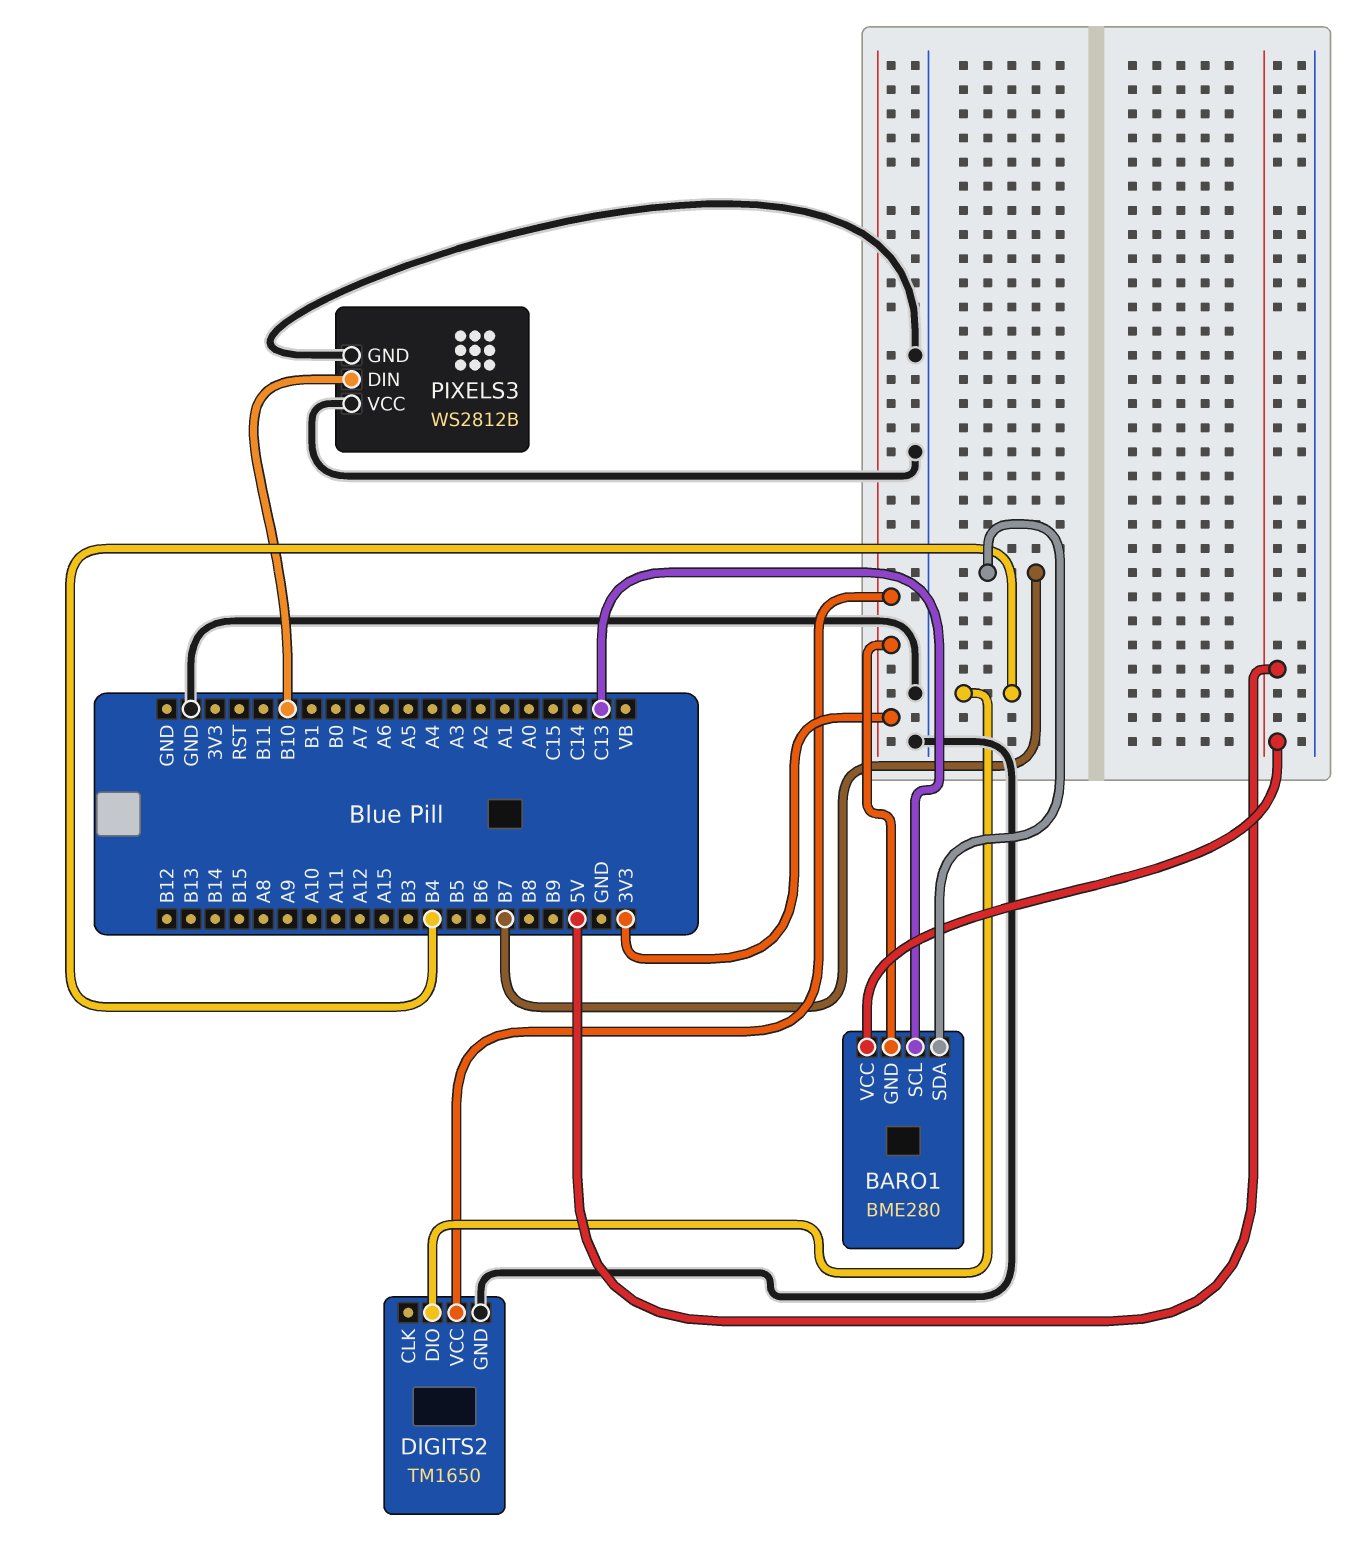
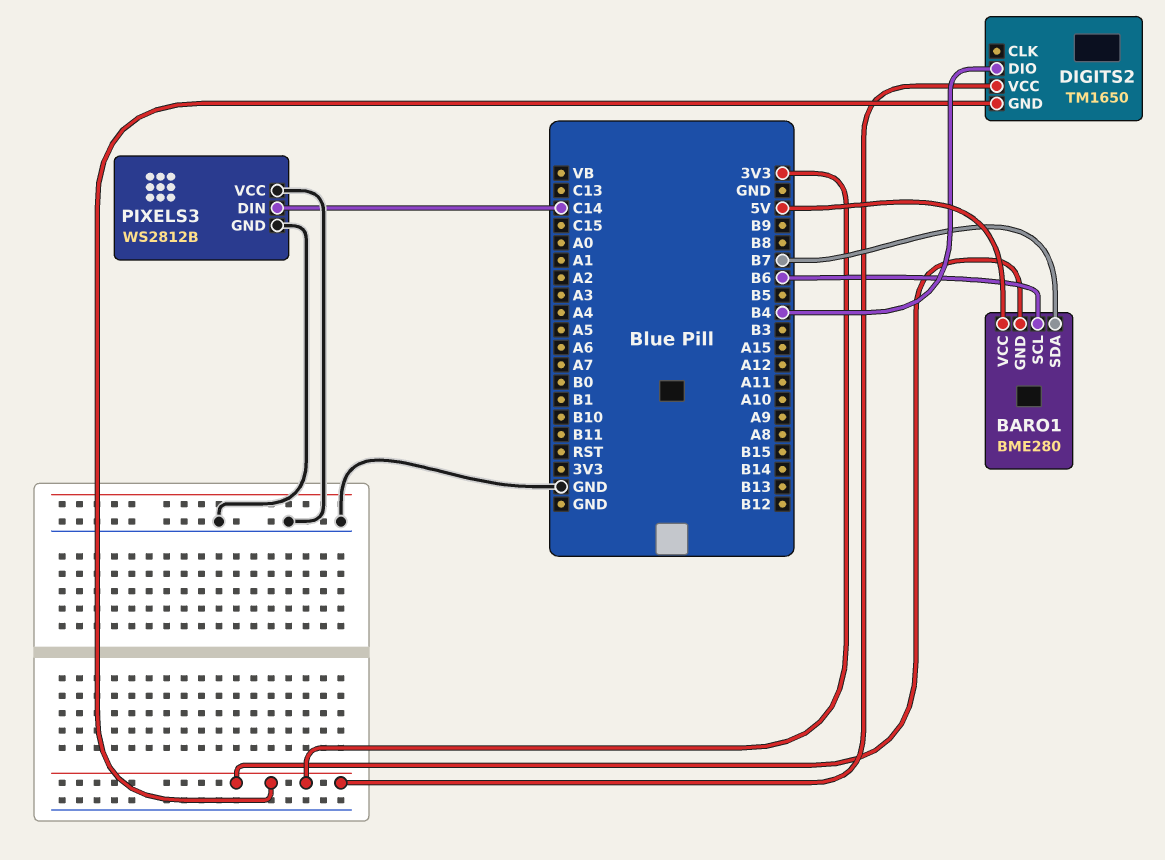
BARO1 pin SCL: C13 -> B6
DIGITS2 pin GND: GND -> 3V3
PIXELS3 pin DIN: B10 -> C14

